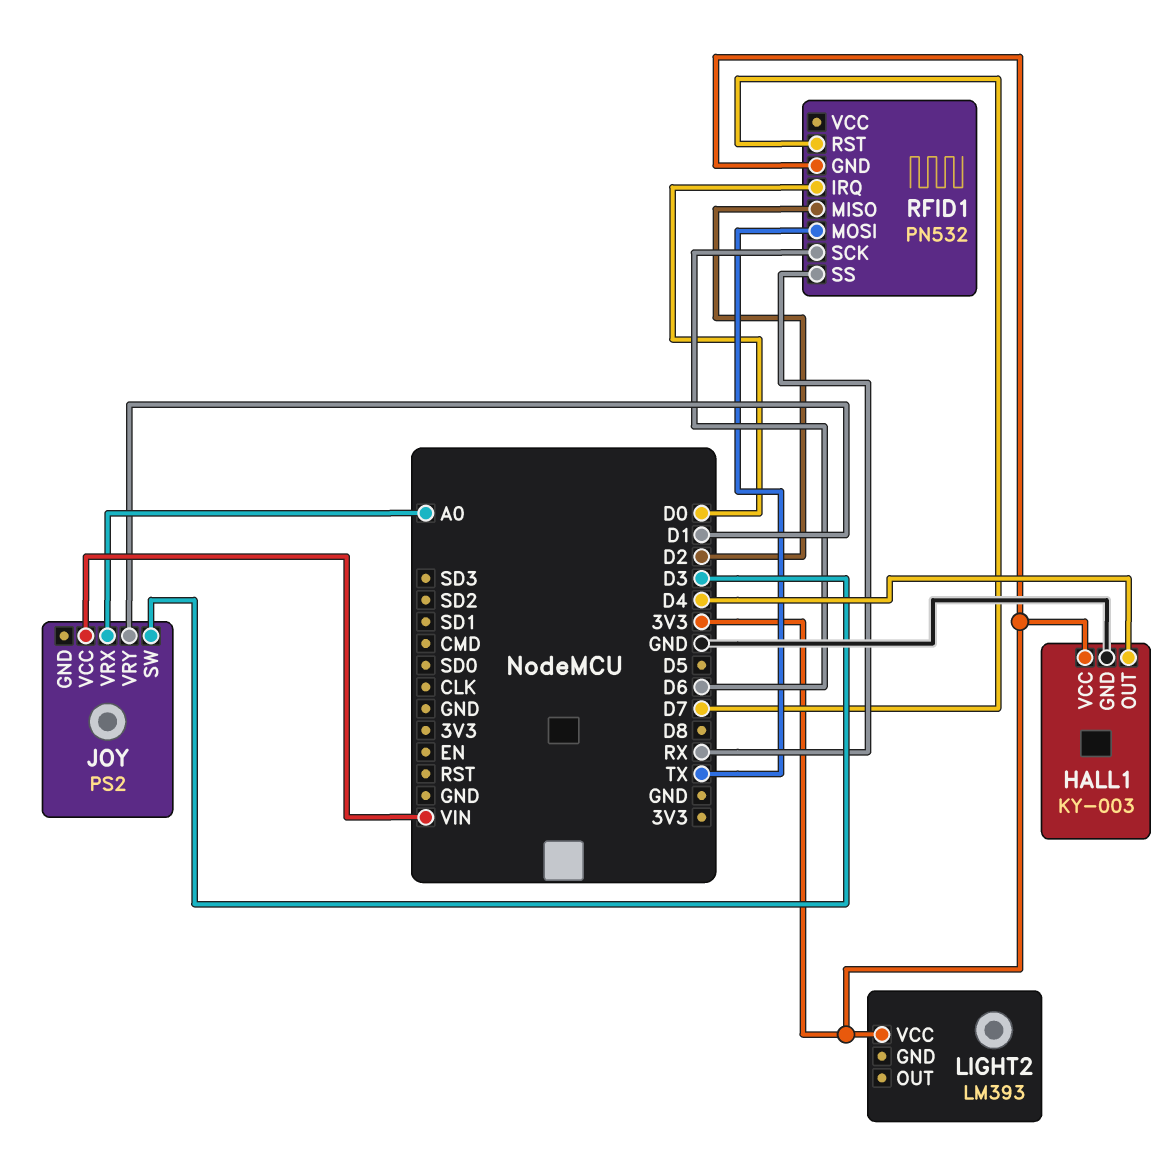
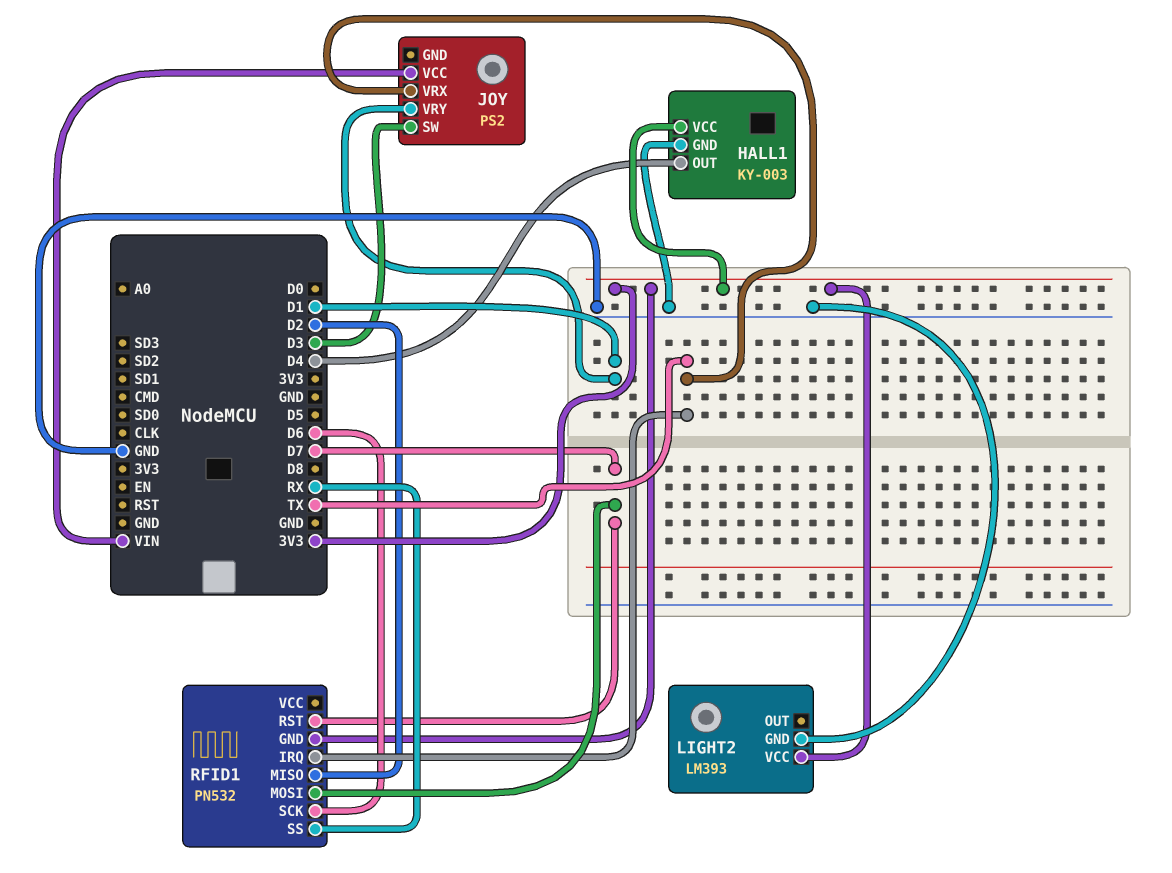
JOY pin VRX: A0 -> TX
LIGHT2 pin GND: none -> GND
RFID1 pin IRQ: D0 -> TX
RFID1 pin MOSI: TX -> D7

